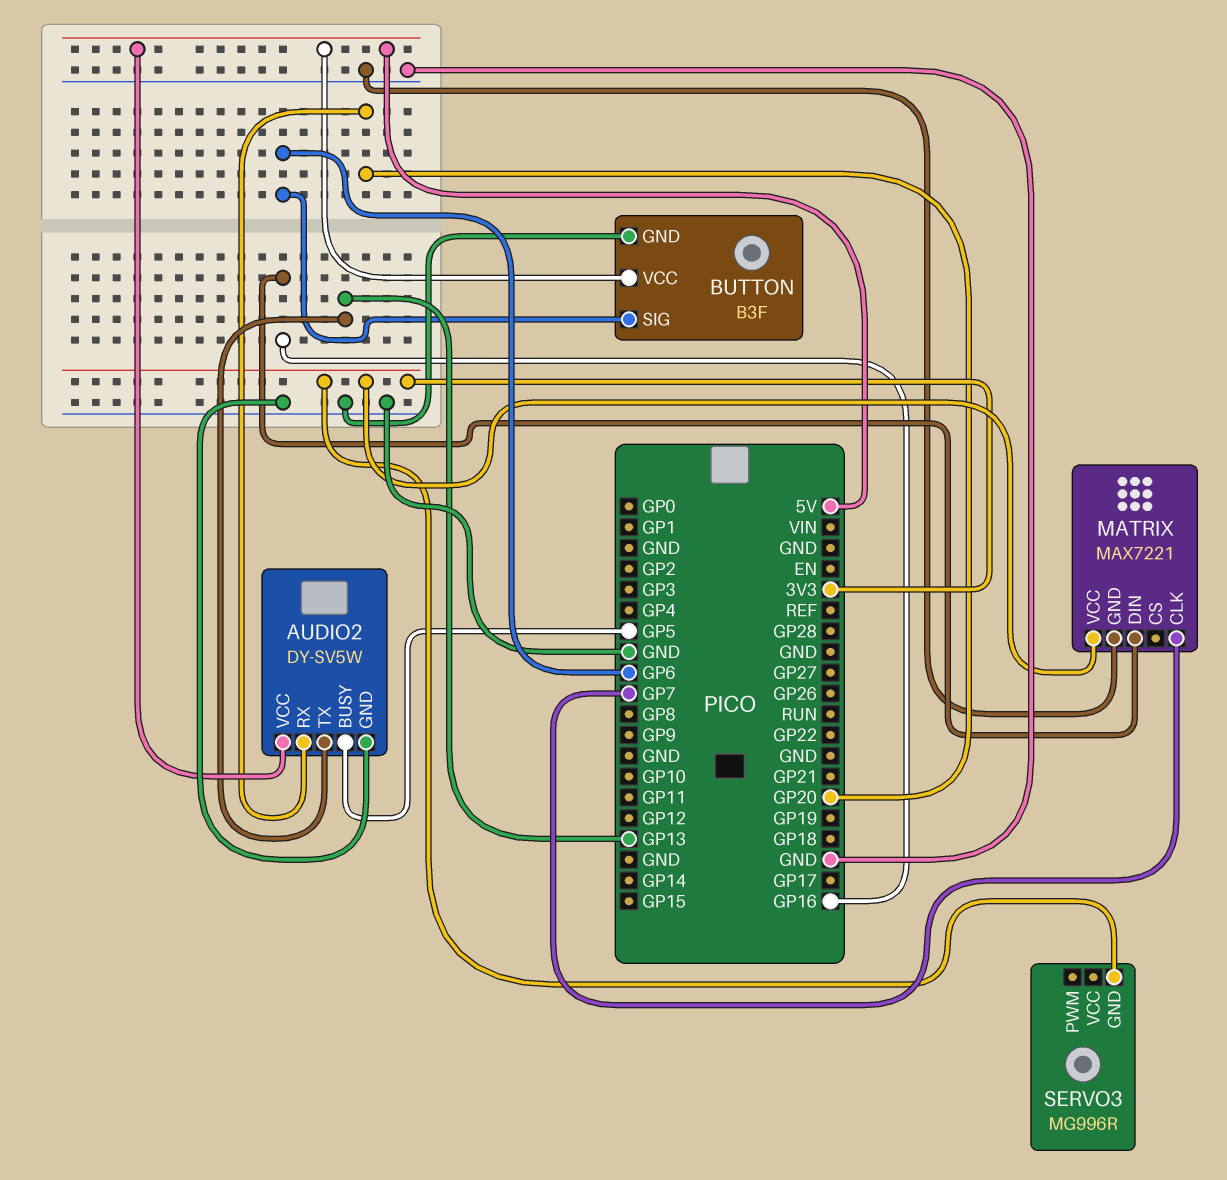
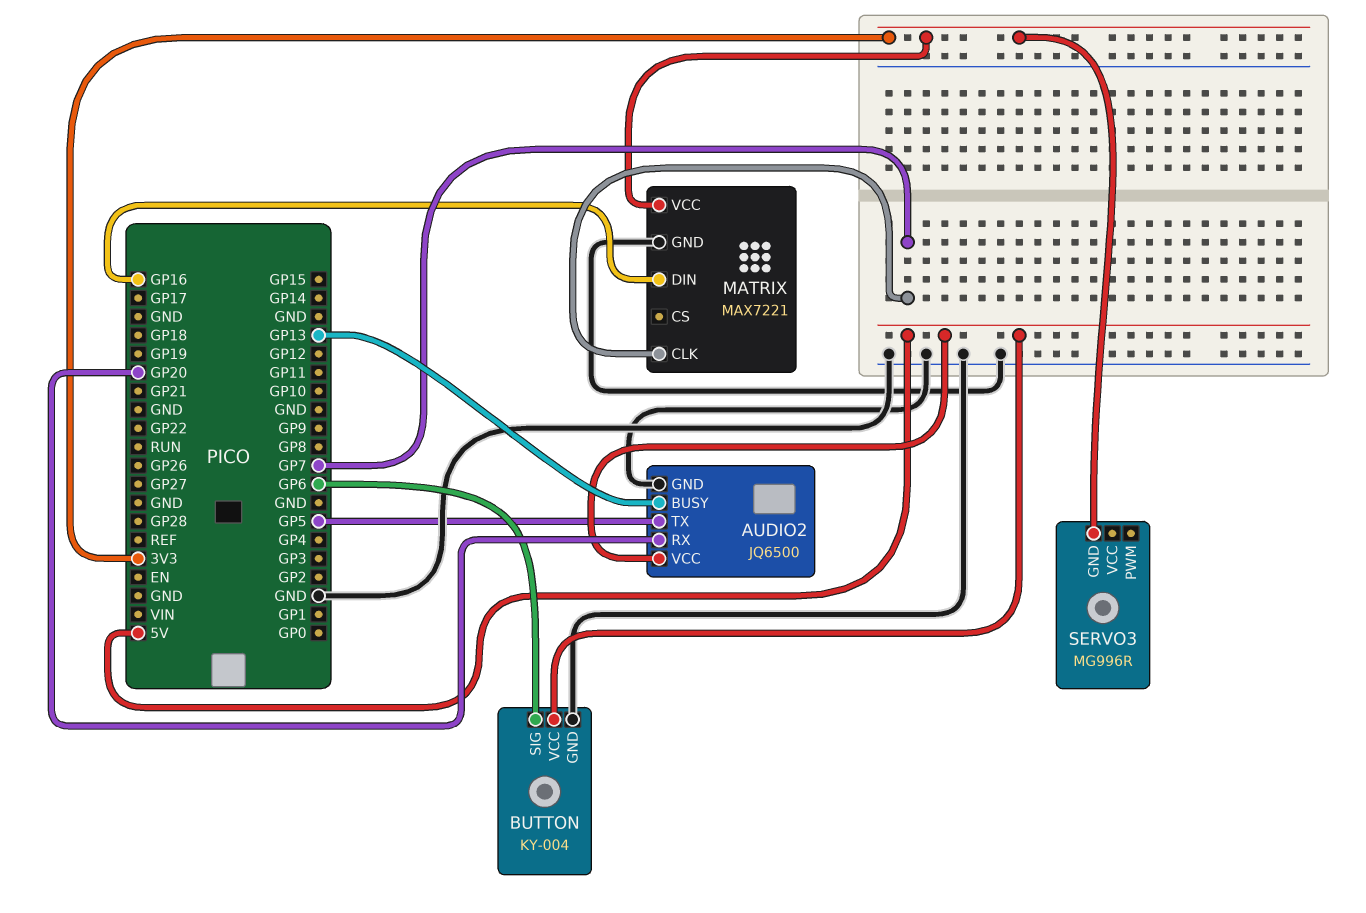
AUDIO2: DY-SV5W -> JQ6500
AUDIO2 pin BUSY: GP5 -> GP13
AUDIO2 pin TX: GP13 -> GP5
BUTTON: B3F -> KY-004

